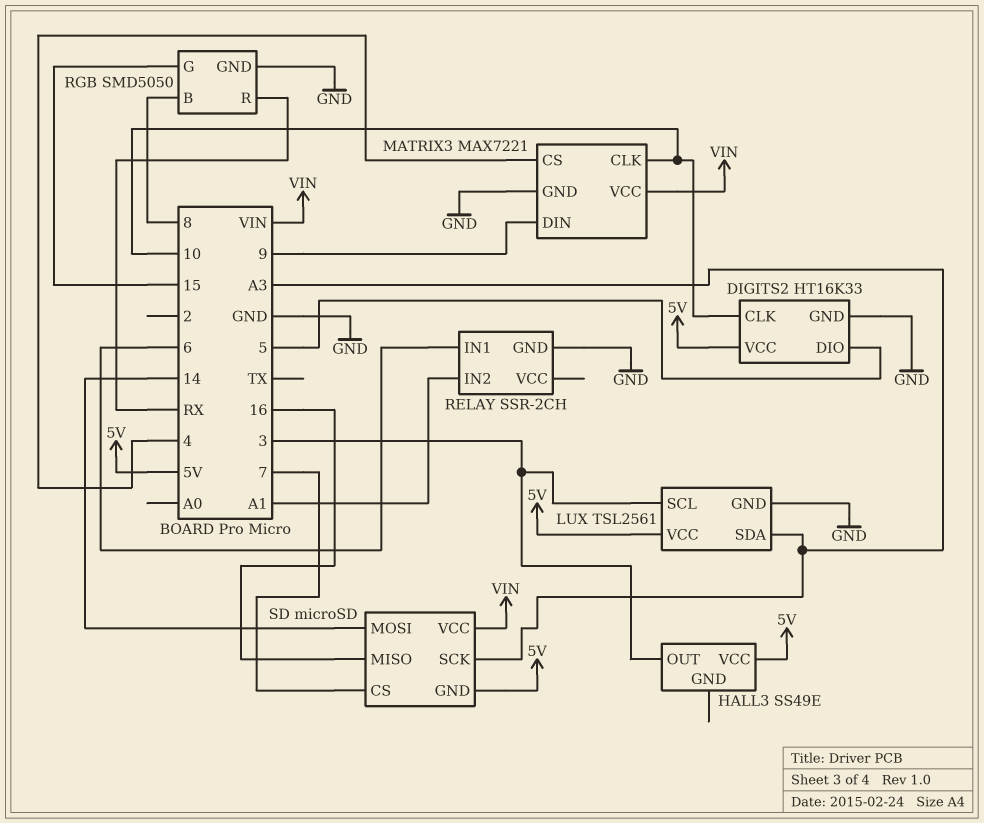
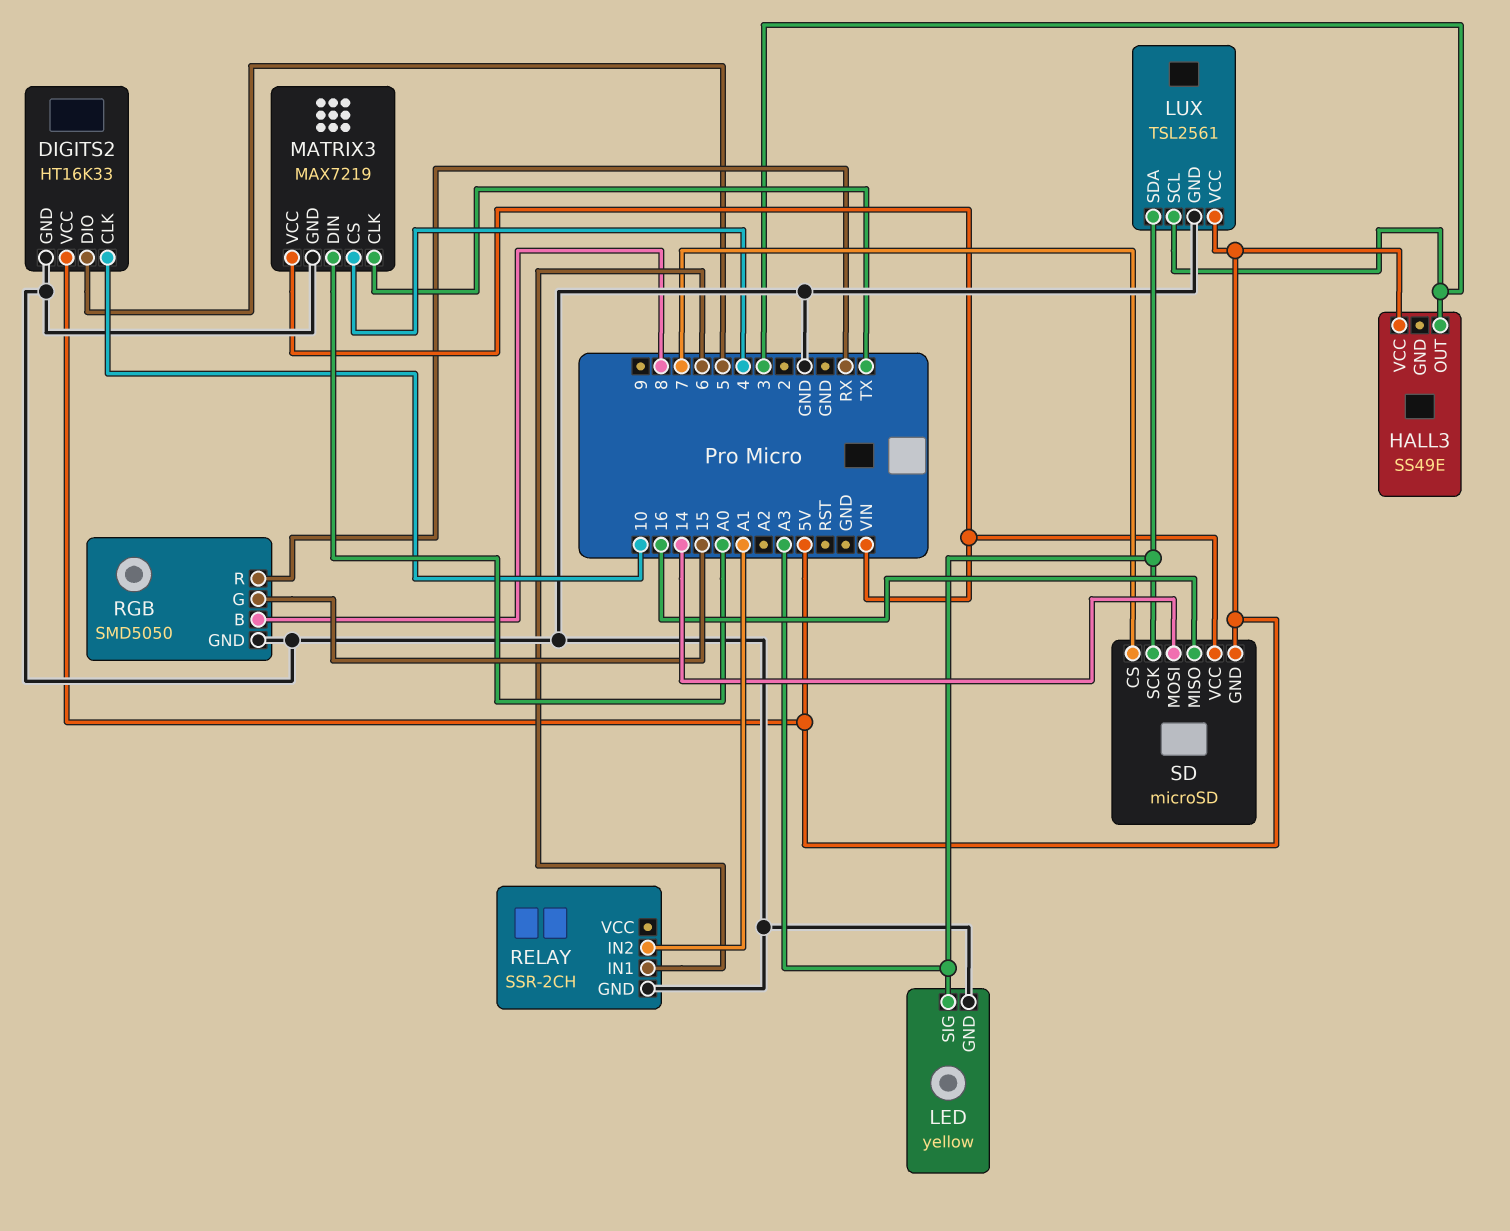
LED: none -> yellow
LED pin GND: none -> GND
LED pin SIG: none -> A3
MATRIX3: MAX7221 -> MAX7219
MATRIX3 pin CLK: 10 -> TX
MATRIX3 pin DIN: 9 -> A0

